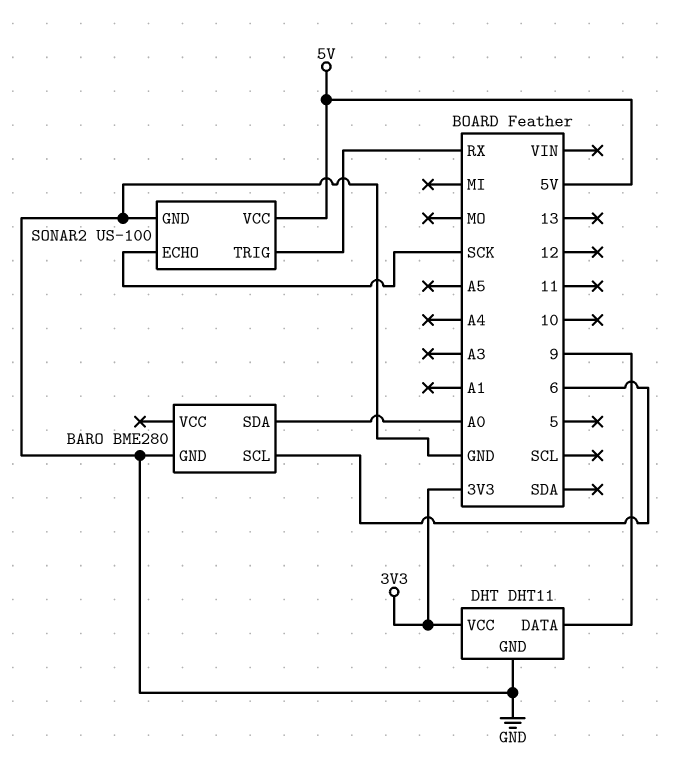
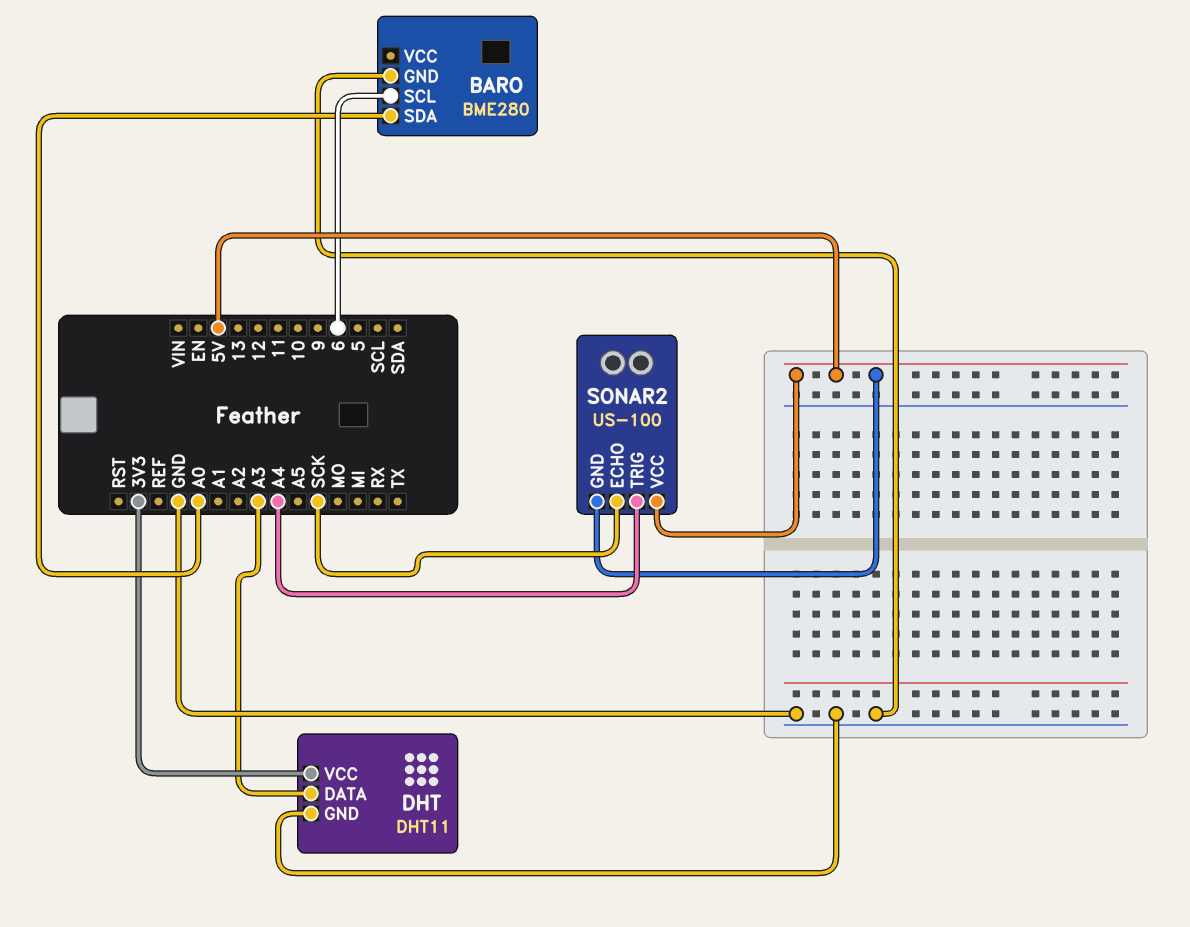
DHT pin DATA: 9 -> A3
SONAR2 pin GND: GND -> 5V
SONAR2 pin TRIG: RX -> A4

